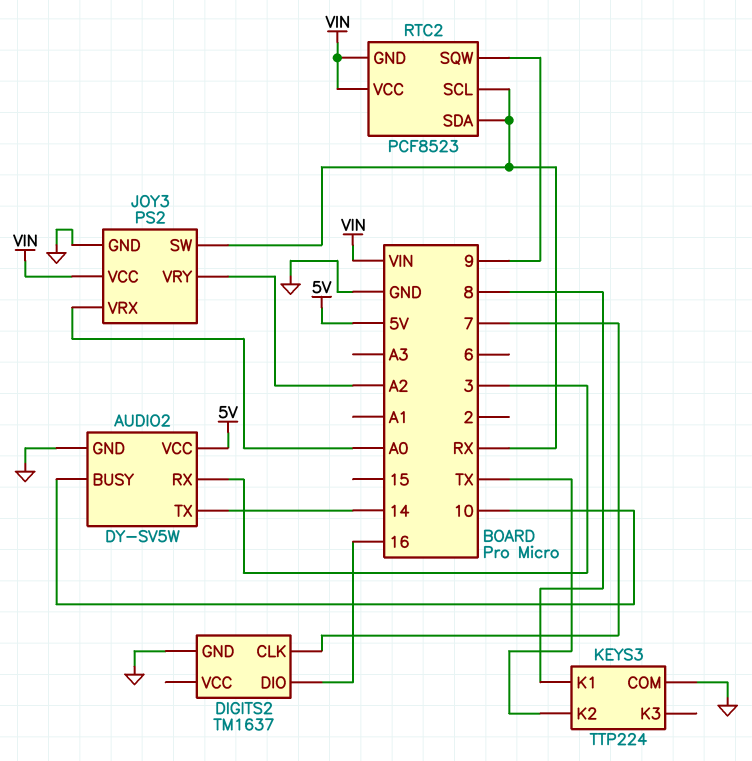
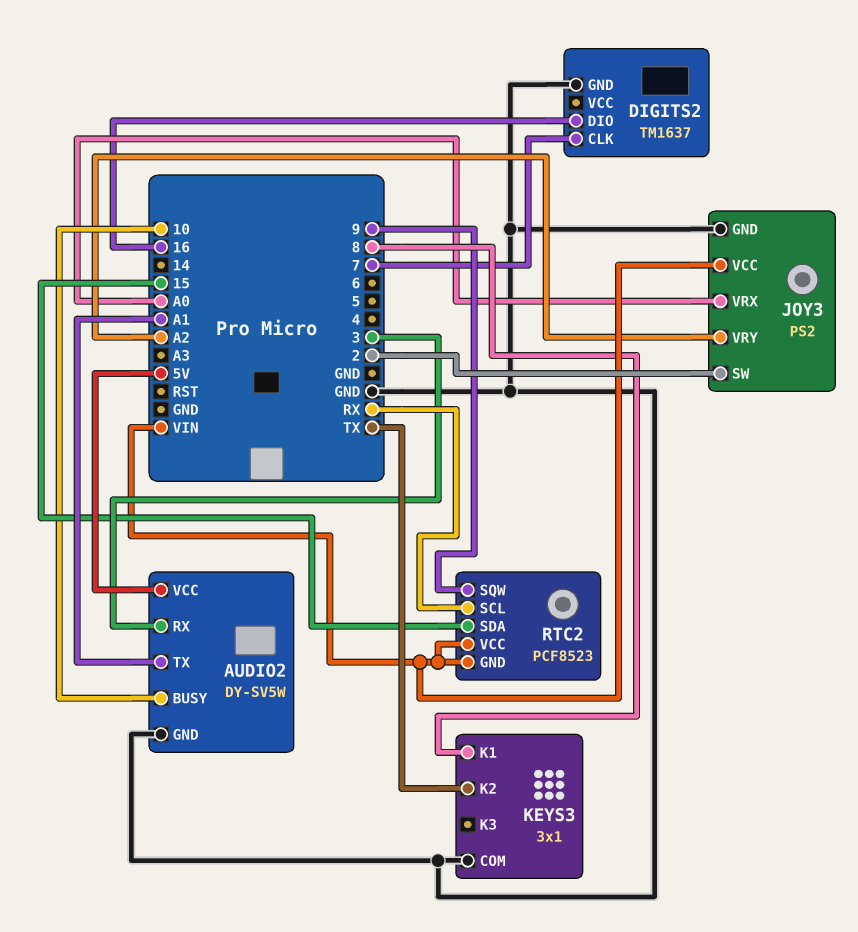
AUDIO2 pin TX: 14 -> A1
JOY3 pin SW: RX -> 2
KEYS3: TTP224 -> 3x1
RTC2 pin SDA: RX -> 15

